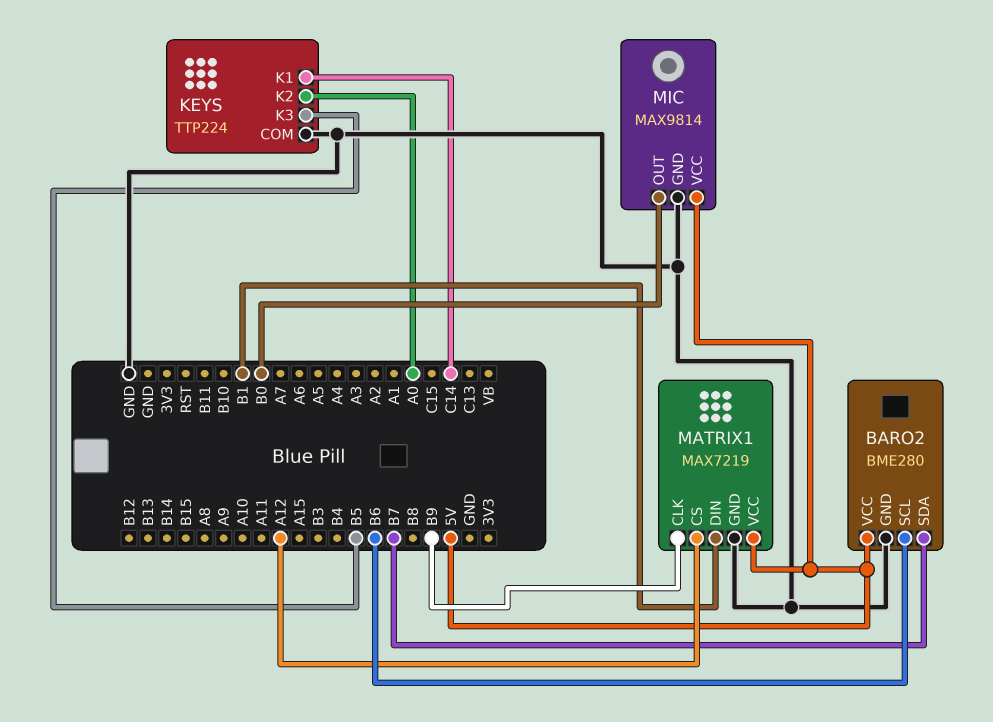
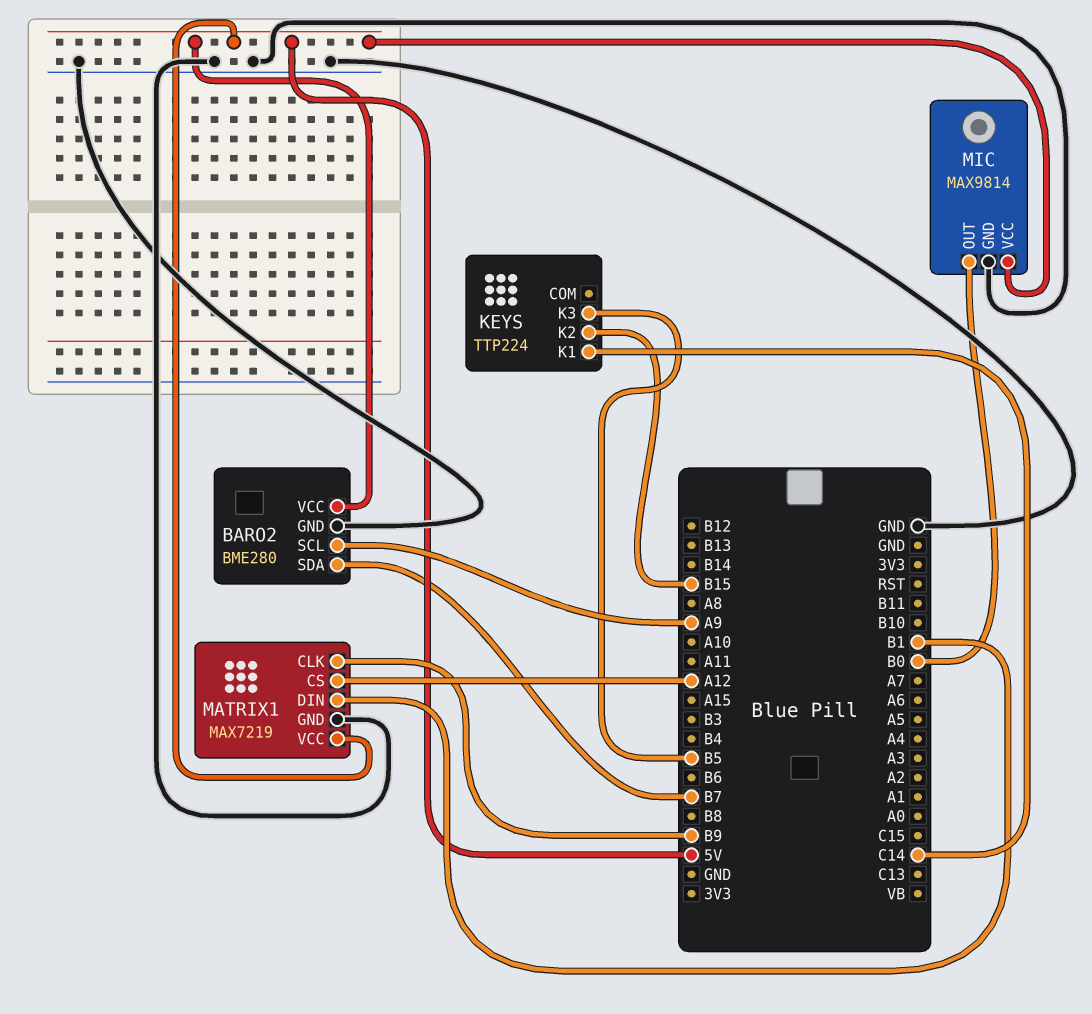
BARO2 pin SCL: B6 -> A9
KEYS pin COM: GND -> none
KEYS pin K2: A0 -> B15

